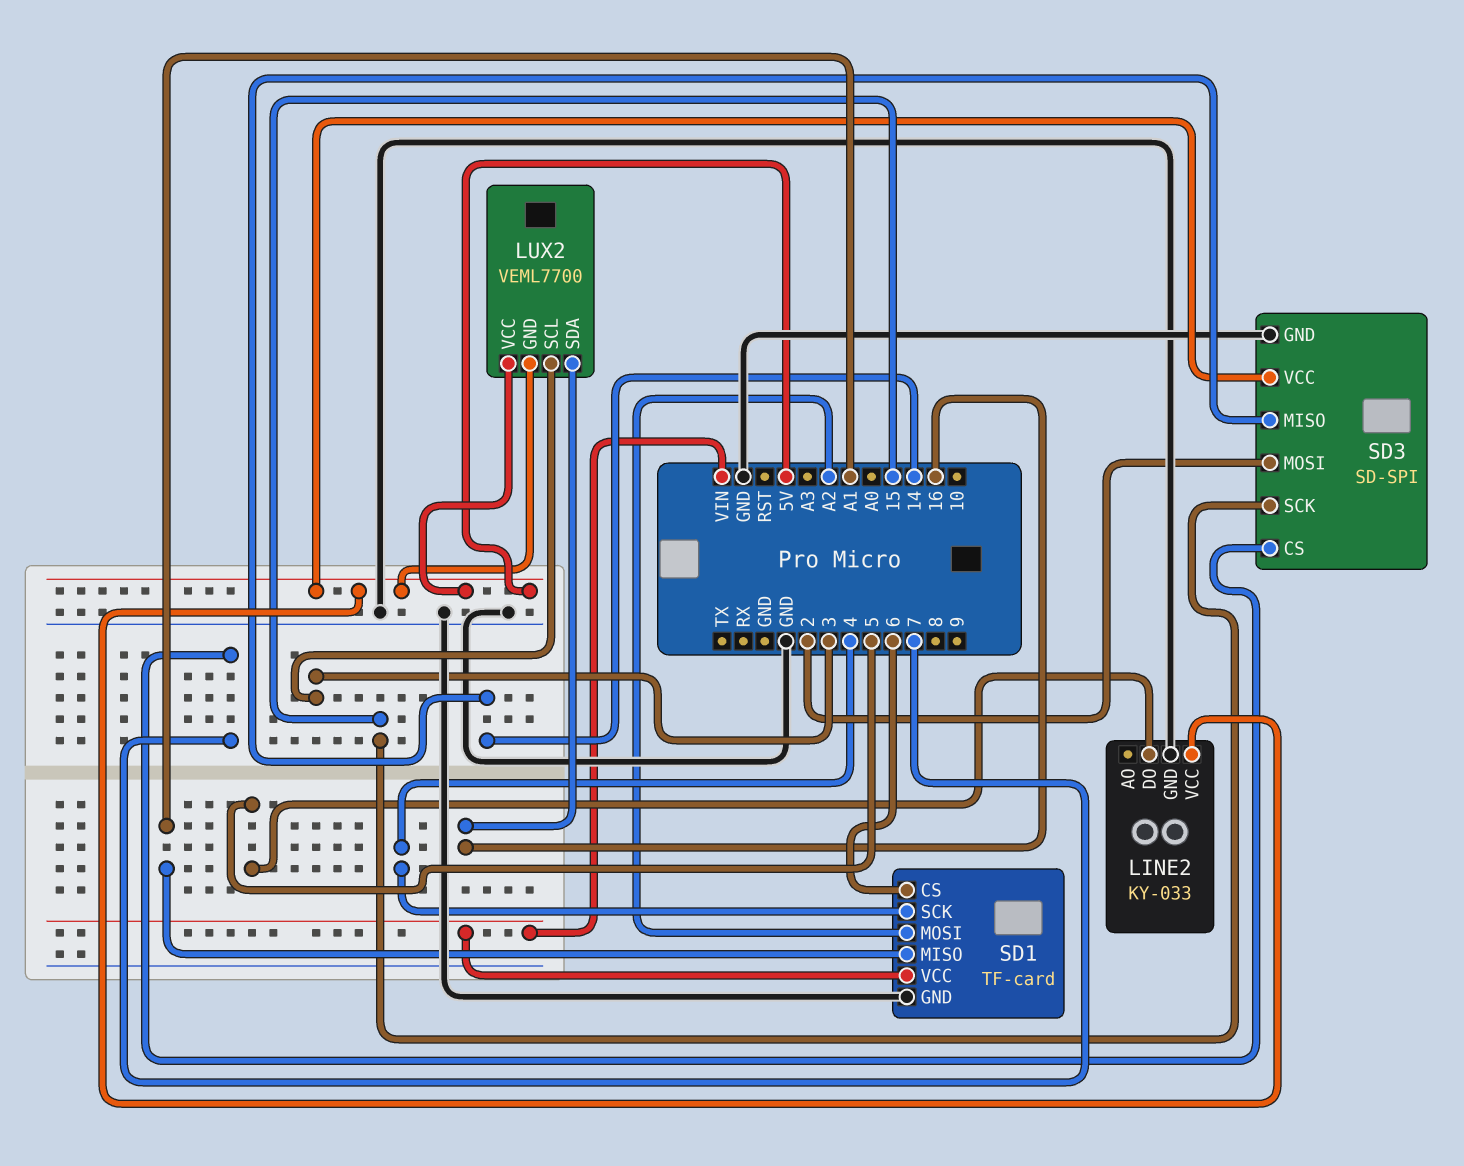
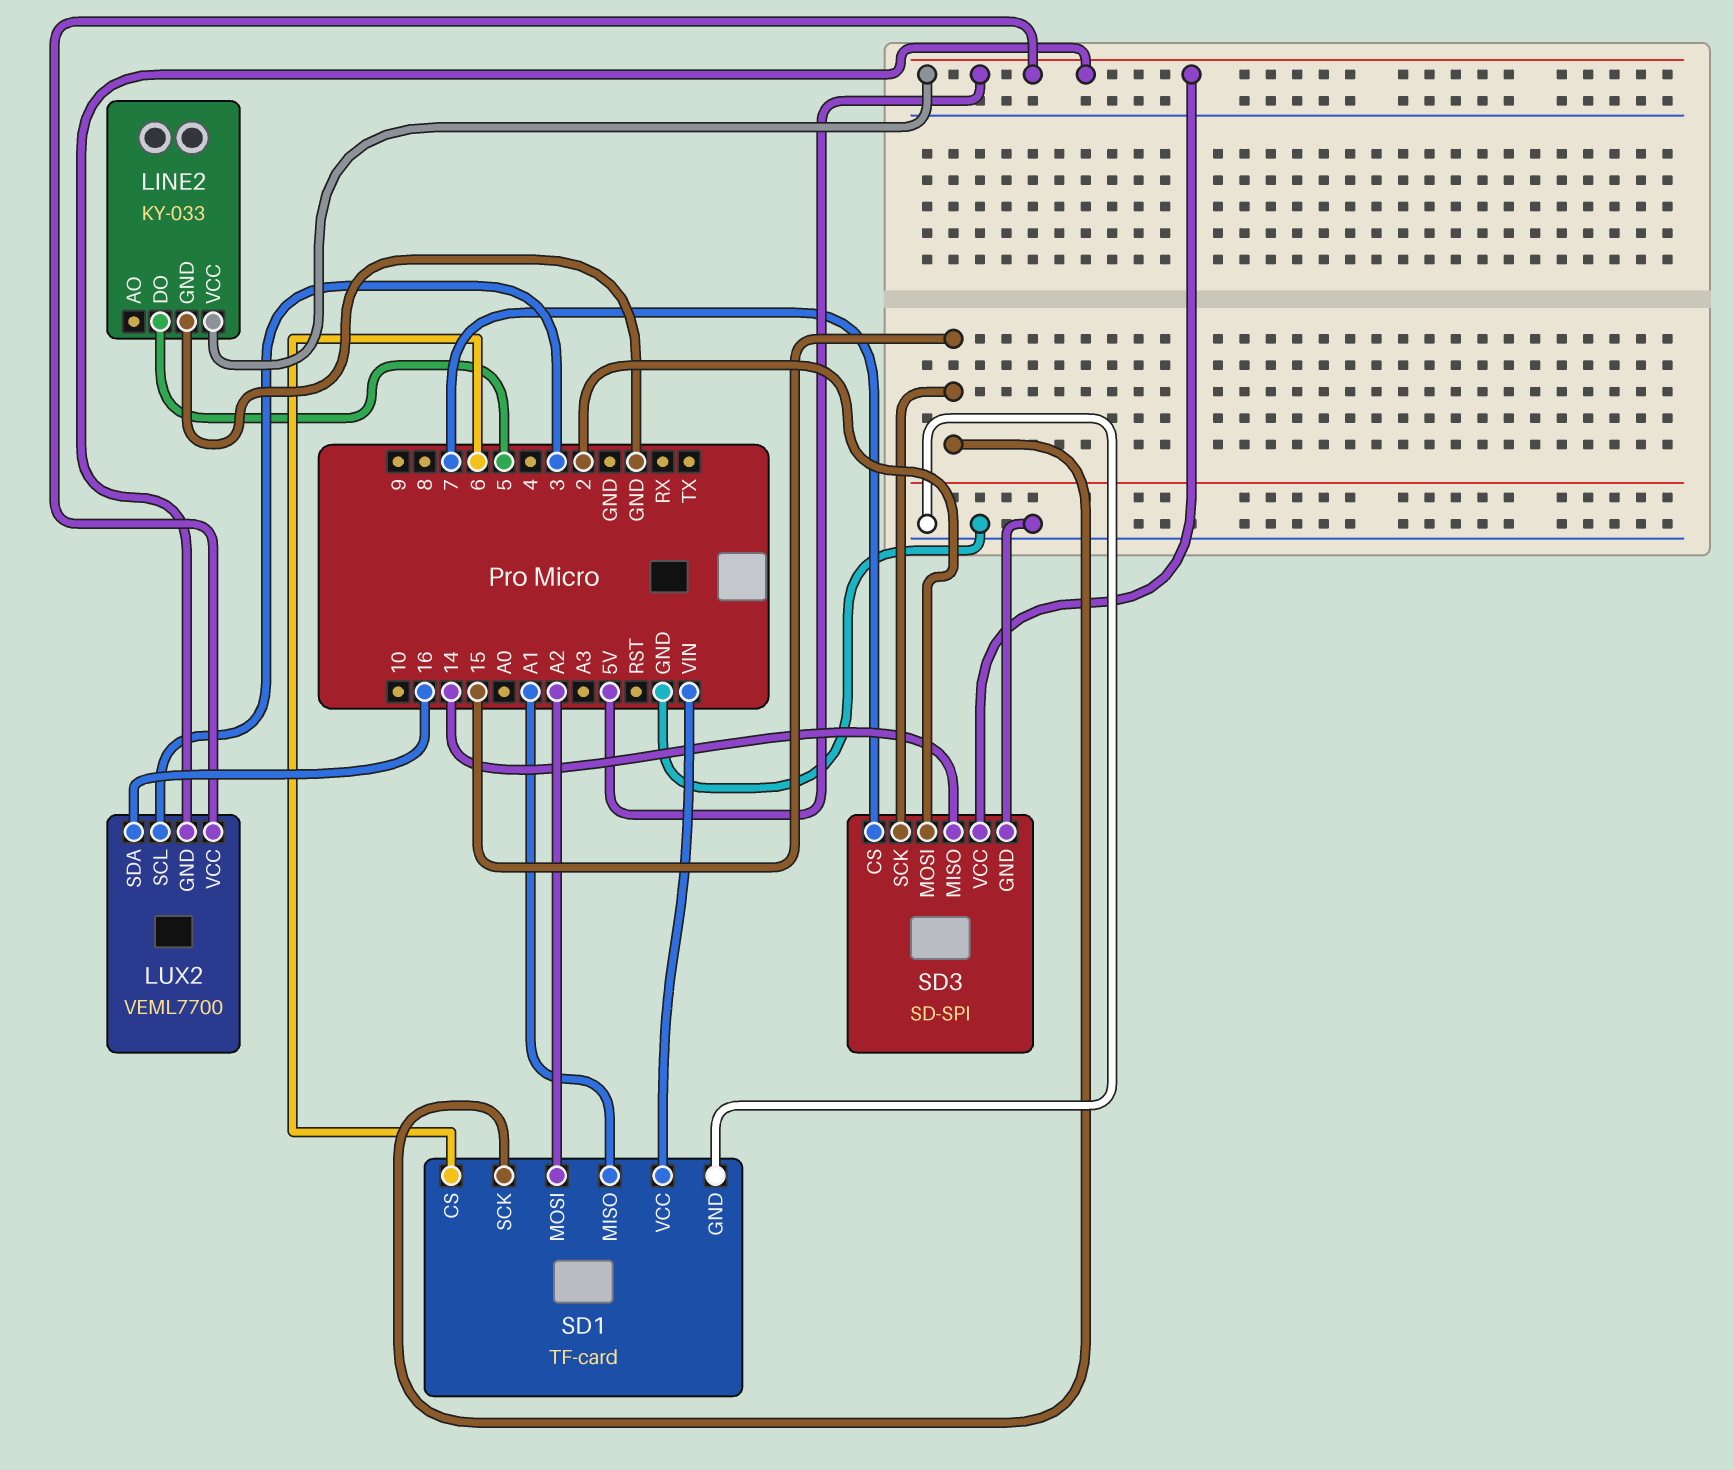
SD1 pin SCK: 4 -> 15

